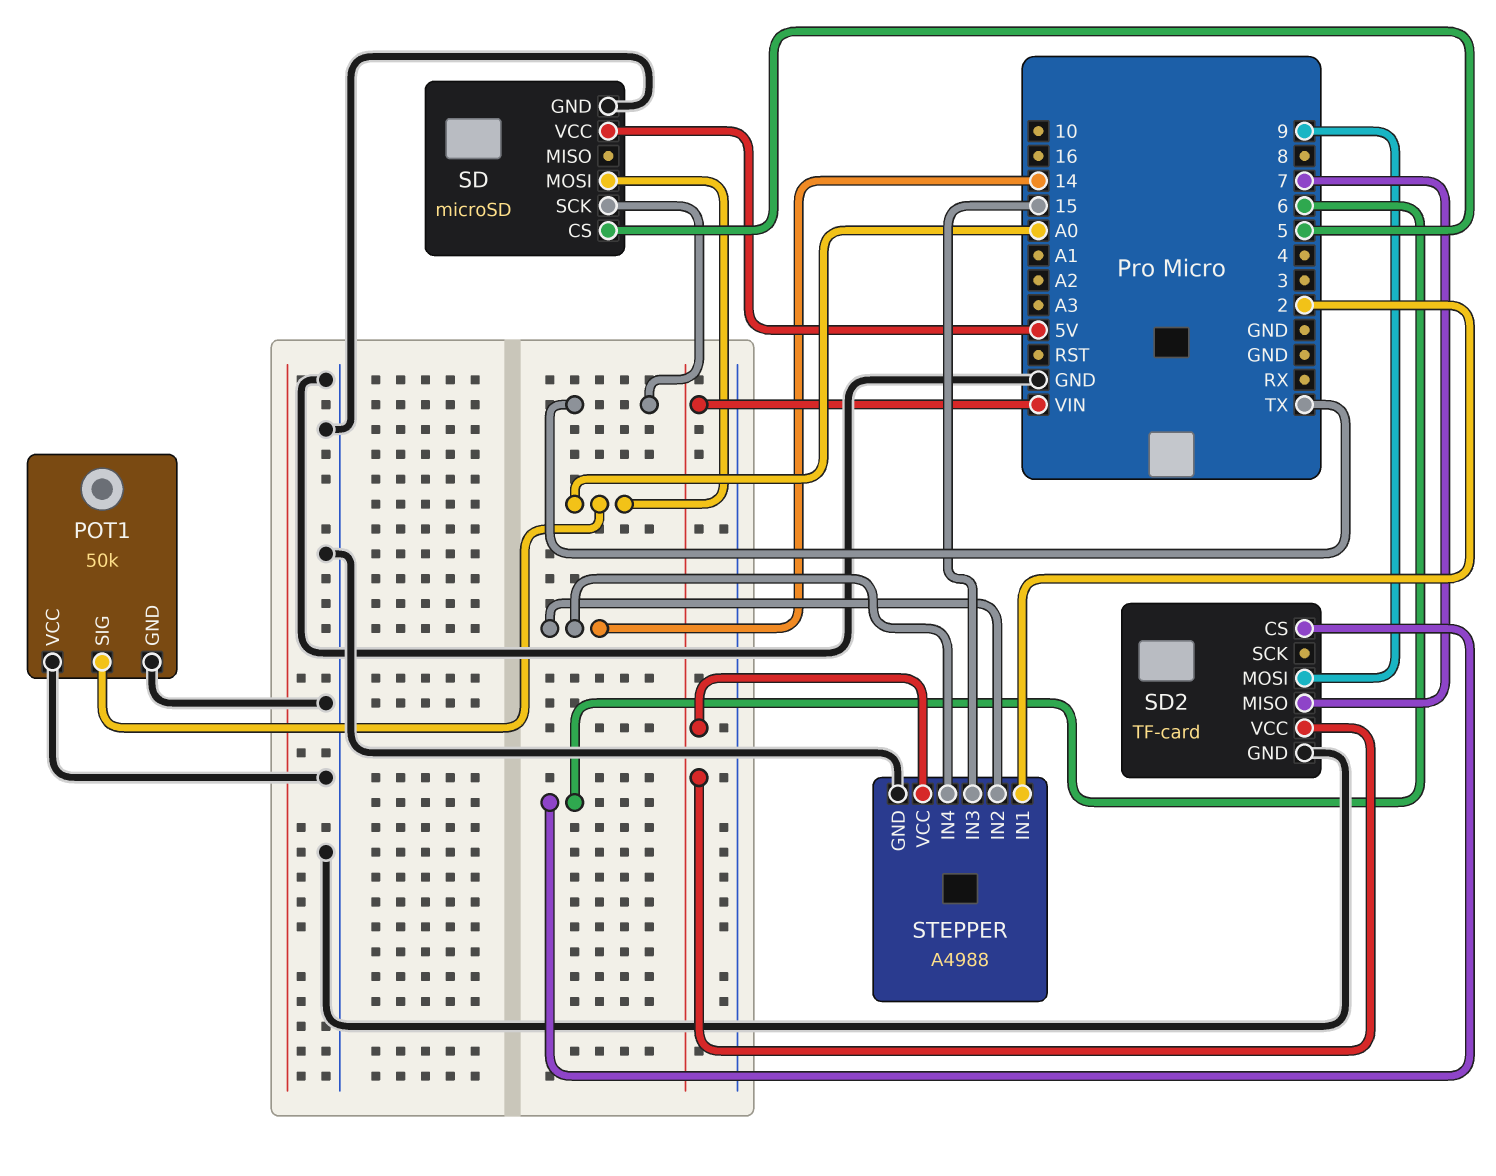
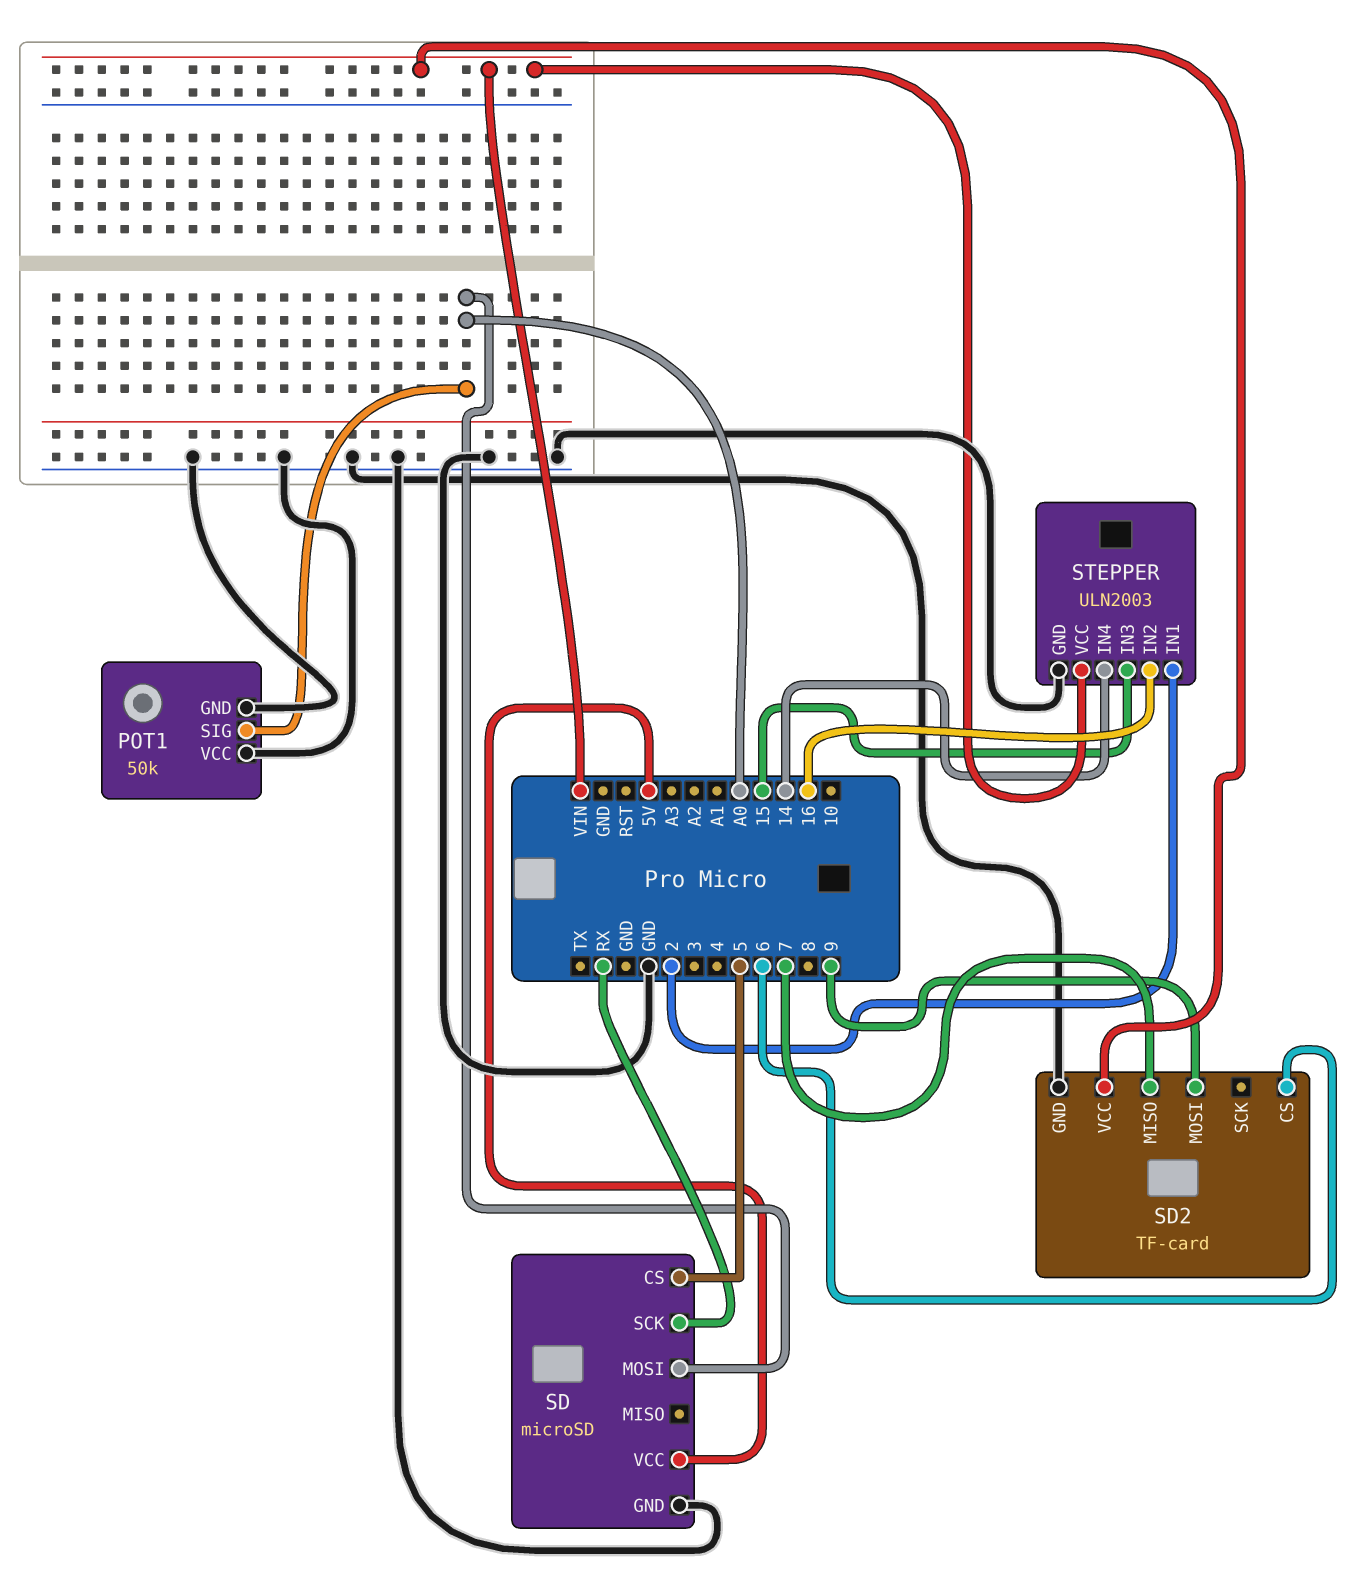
SD pin SCK: TX -> RX
STEPPER: A4988 -> ULN2003
STEPPER pin IN2: 14 -> 16

